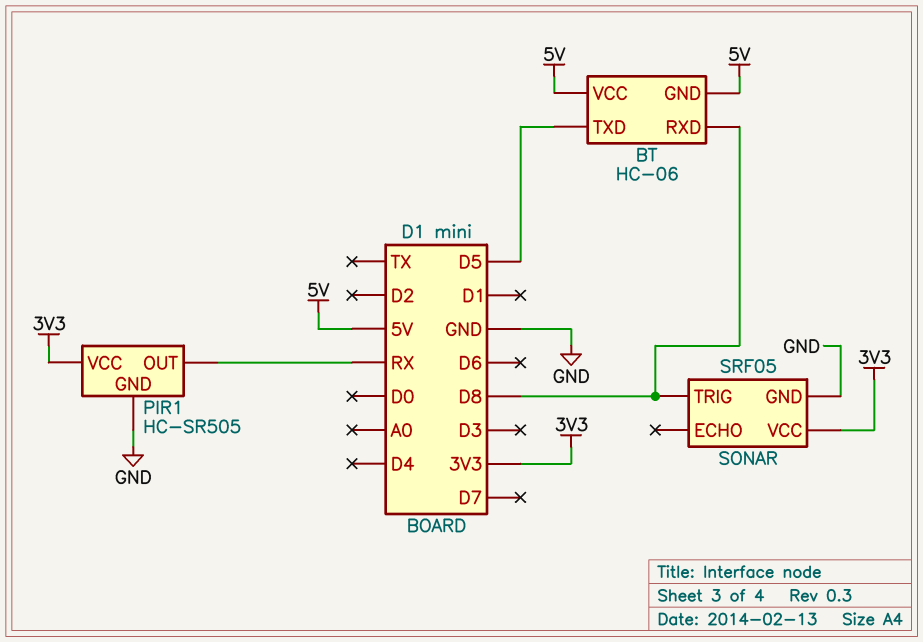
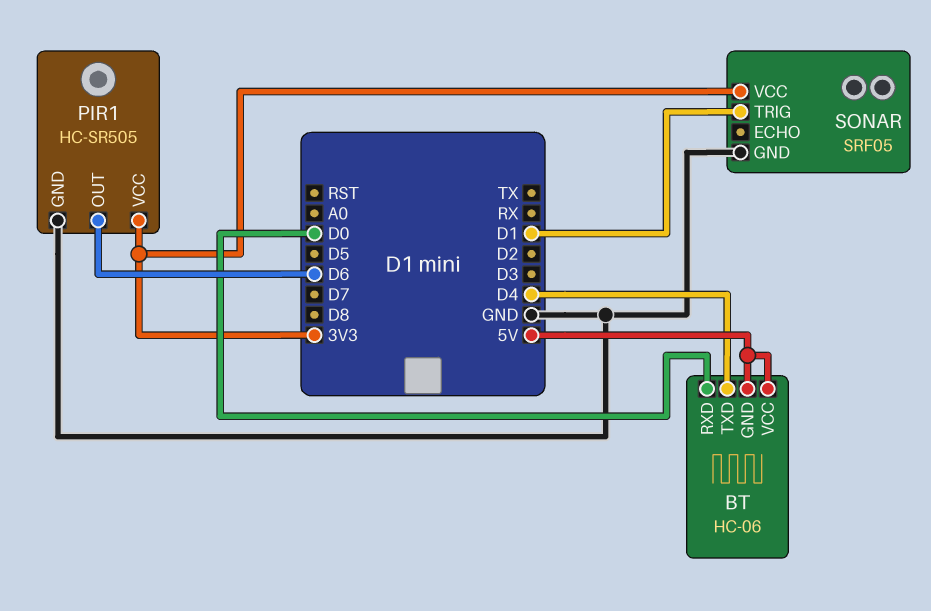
BT pin RXD: D8 -> D0
BT pin TXD: D5 -> D4
PIR1 pin OUT: RX -> D6
SONAR pin TRIG: D8 -> D1

